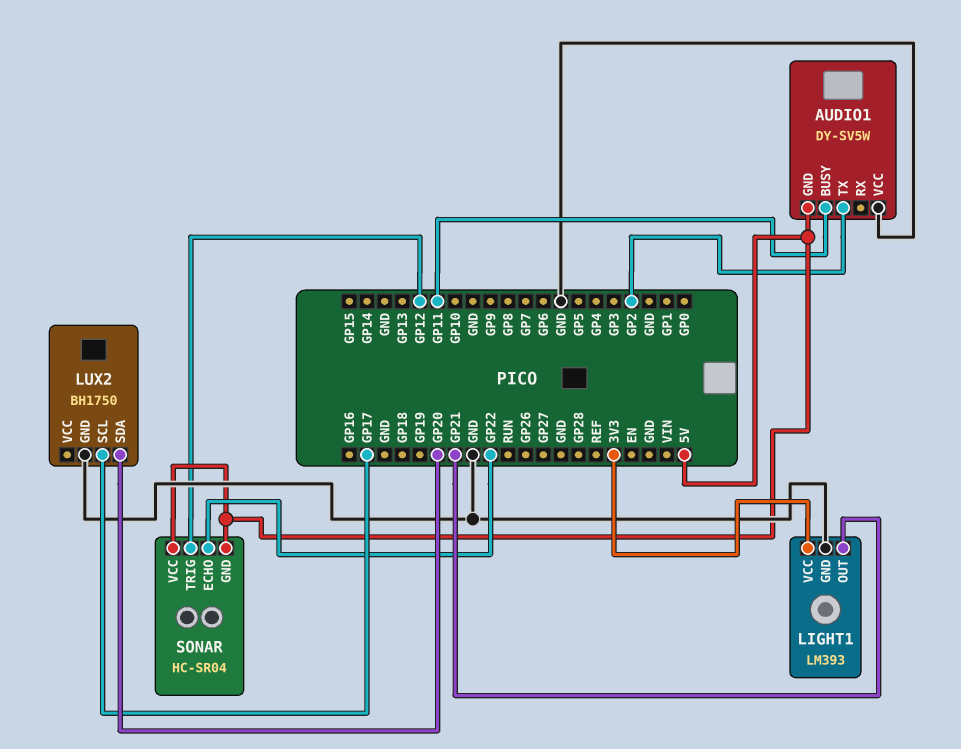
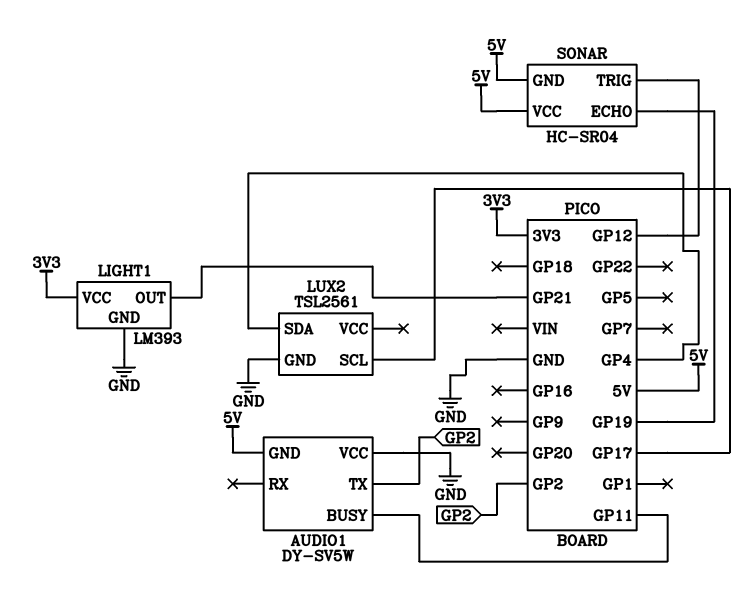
LUX2: BH1750 -> TSL2561
LUX2 pin SDA: GP20 -> GP4
SONAR pin ECHO: GP22 -> GP19

